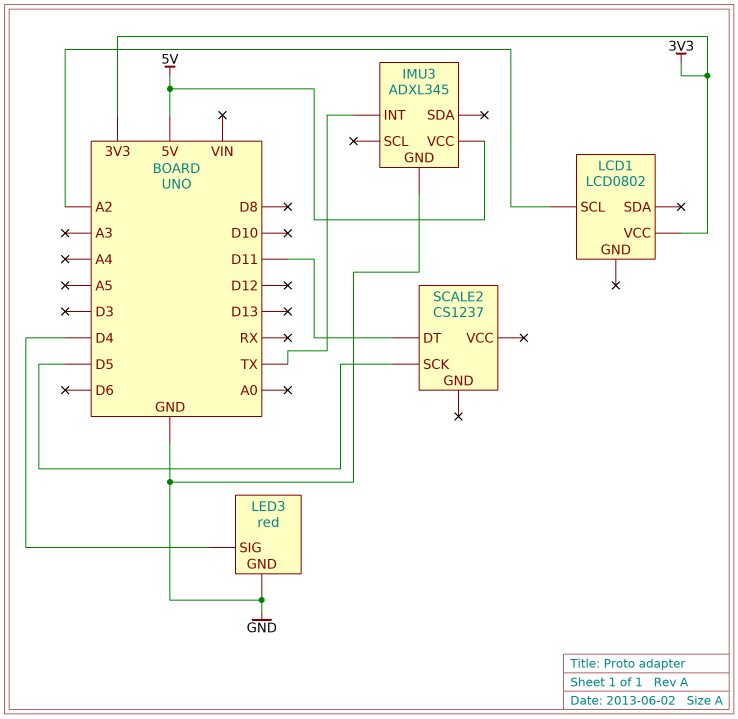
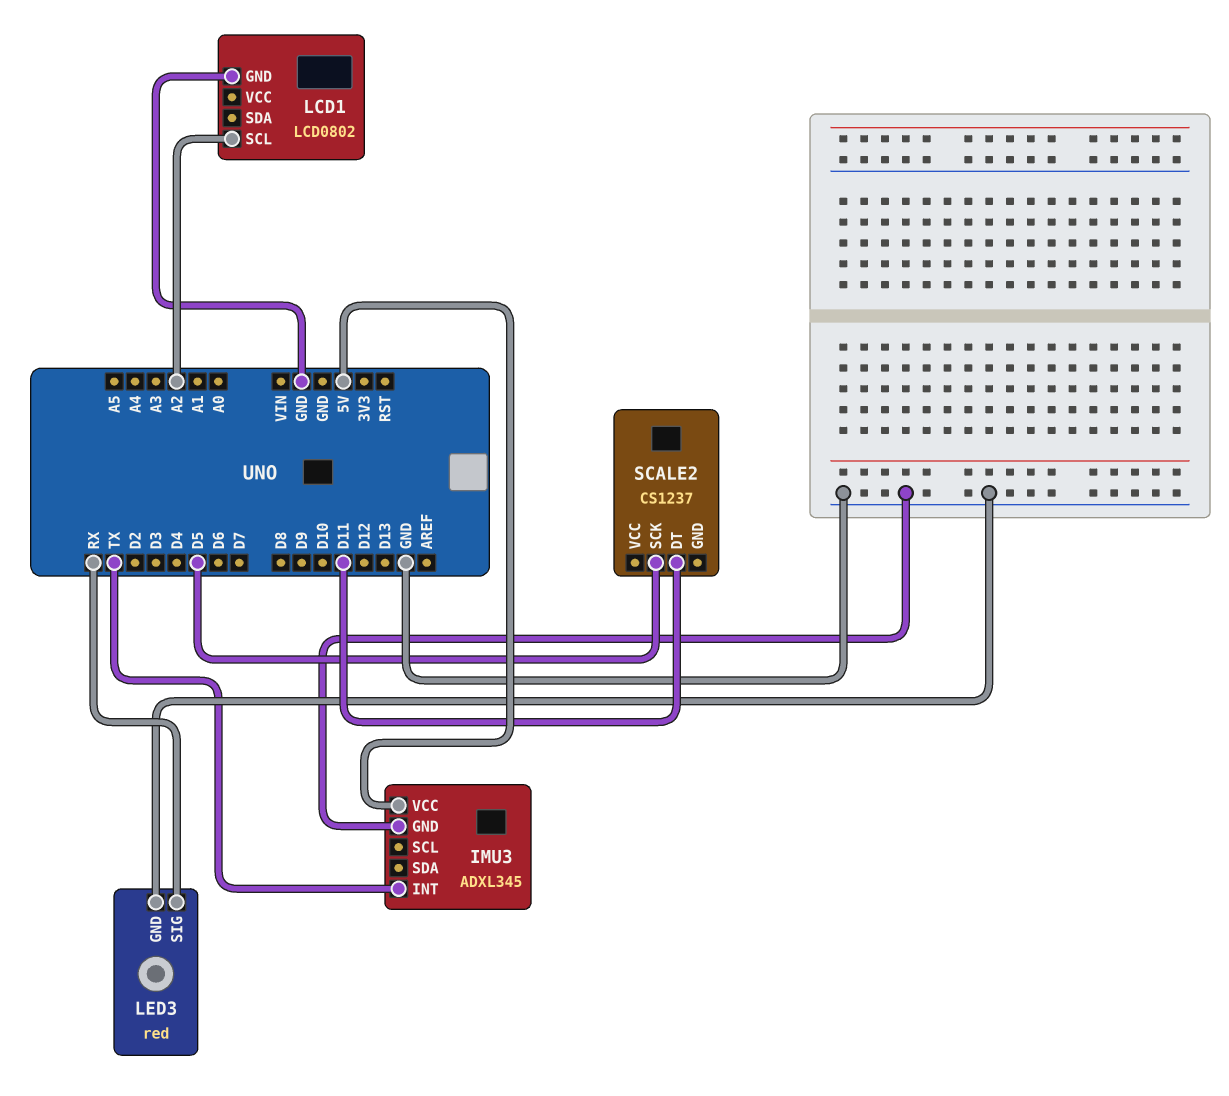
LCD1 pin GND: none -> GND
LCD1 pin VCC: 3V3 -> none
LED3 pin SIG: D4 -> RX

